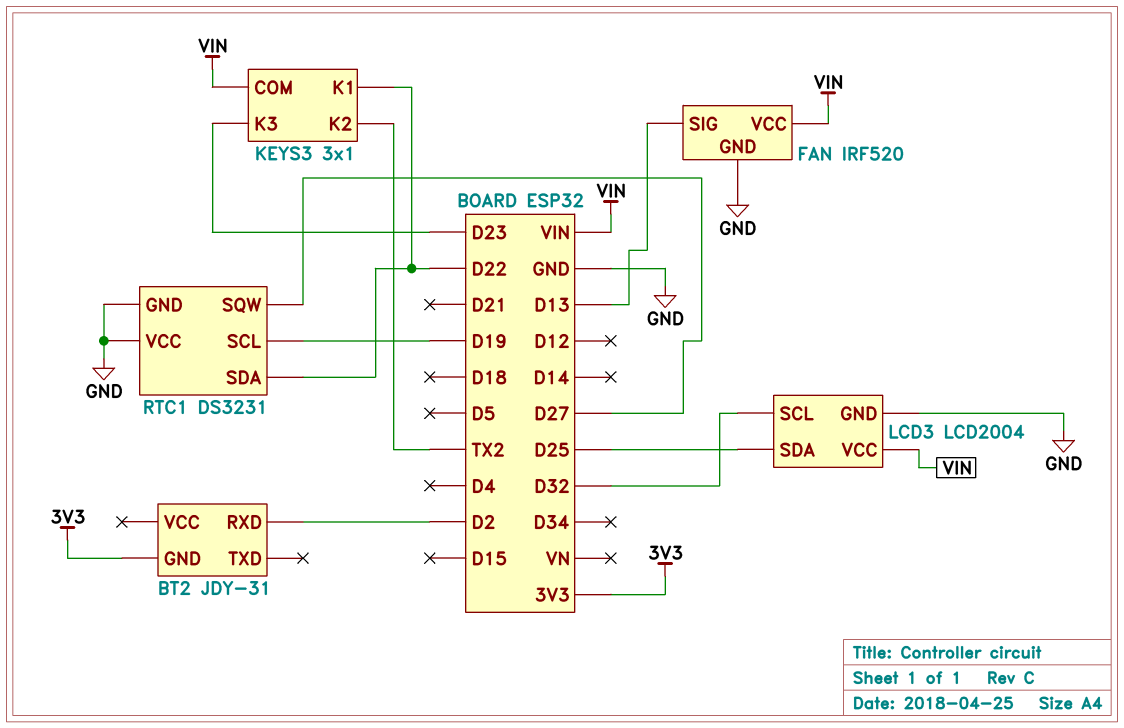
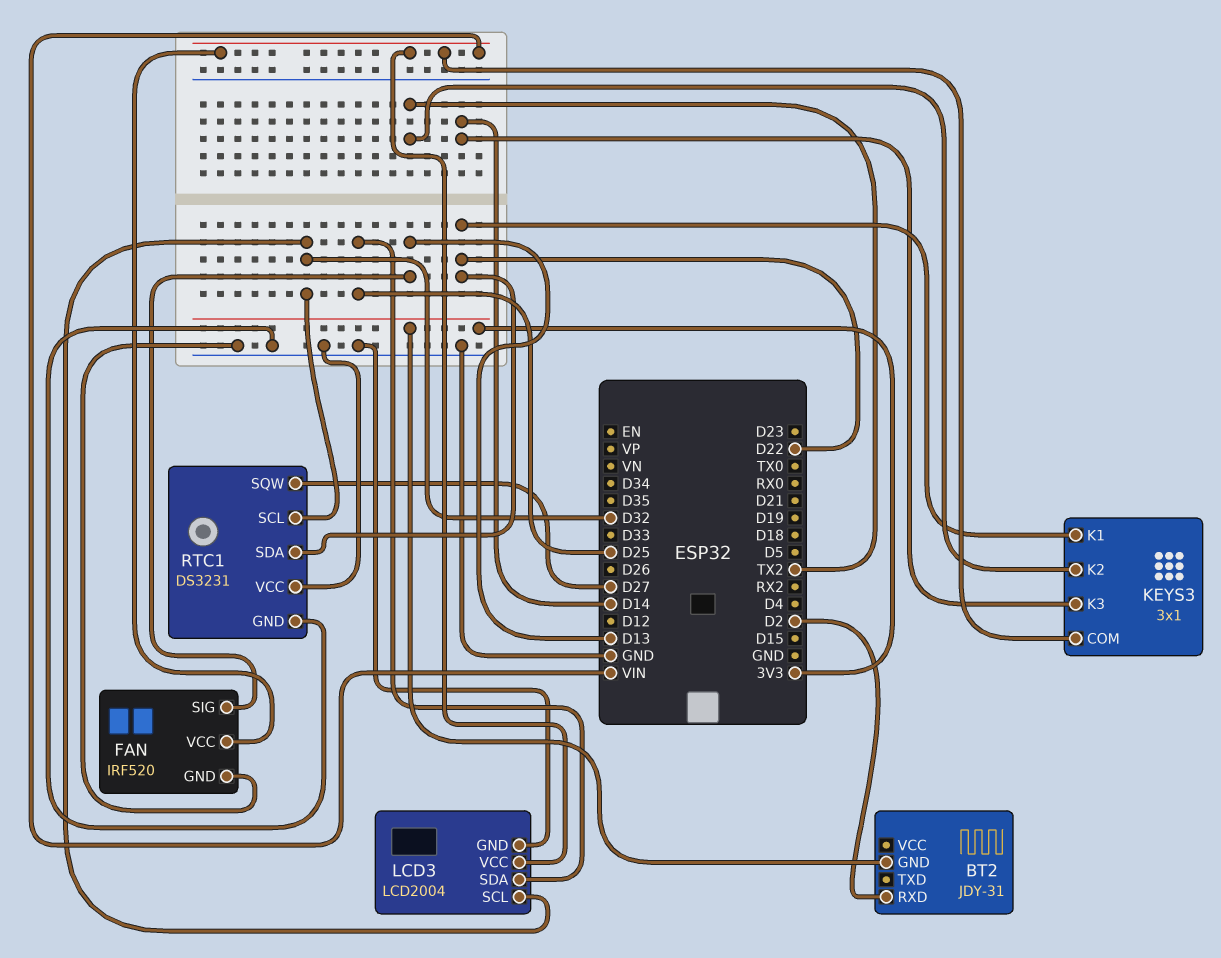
KEYS3 pin K3: D23 -> D14
RTC1 pin SCL: D19 -> D32

